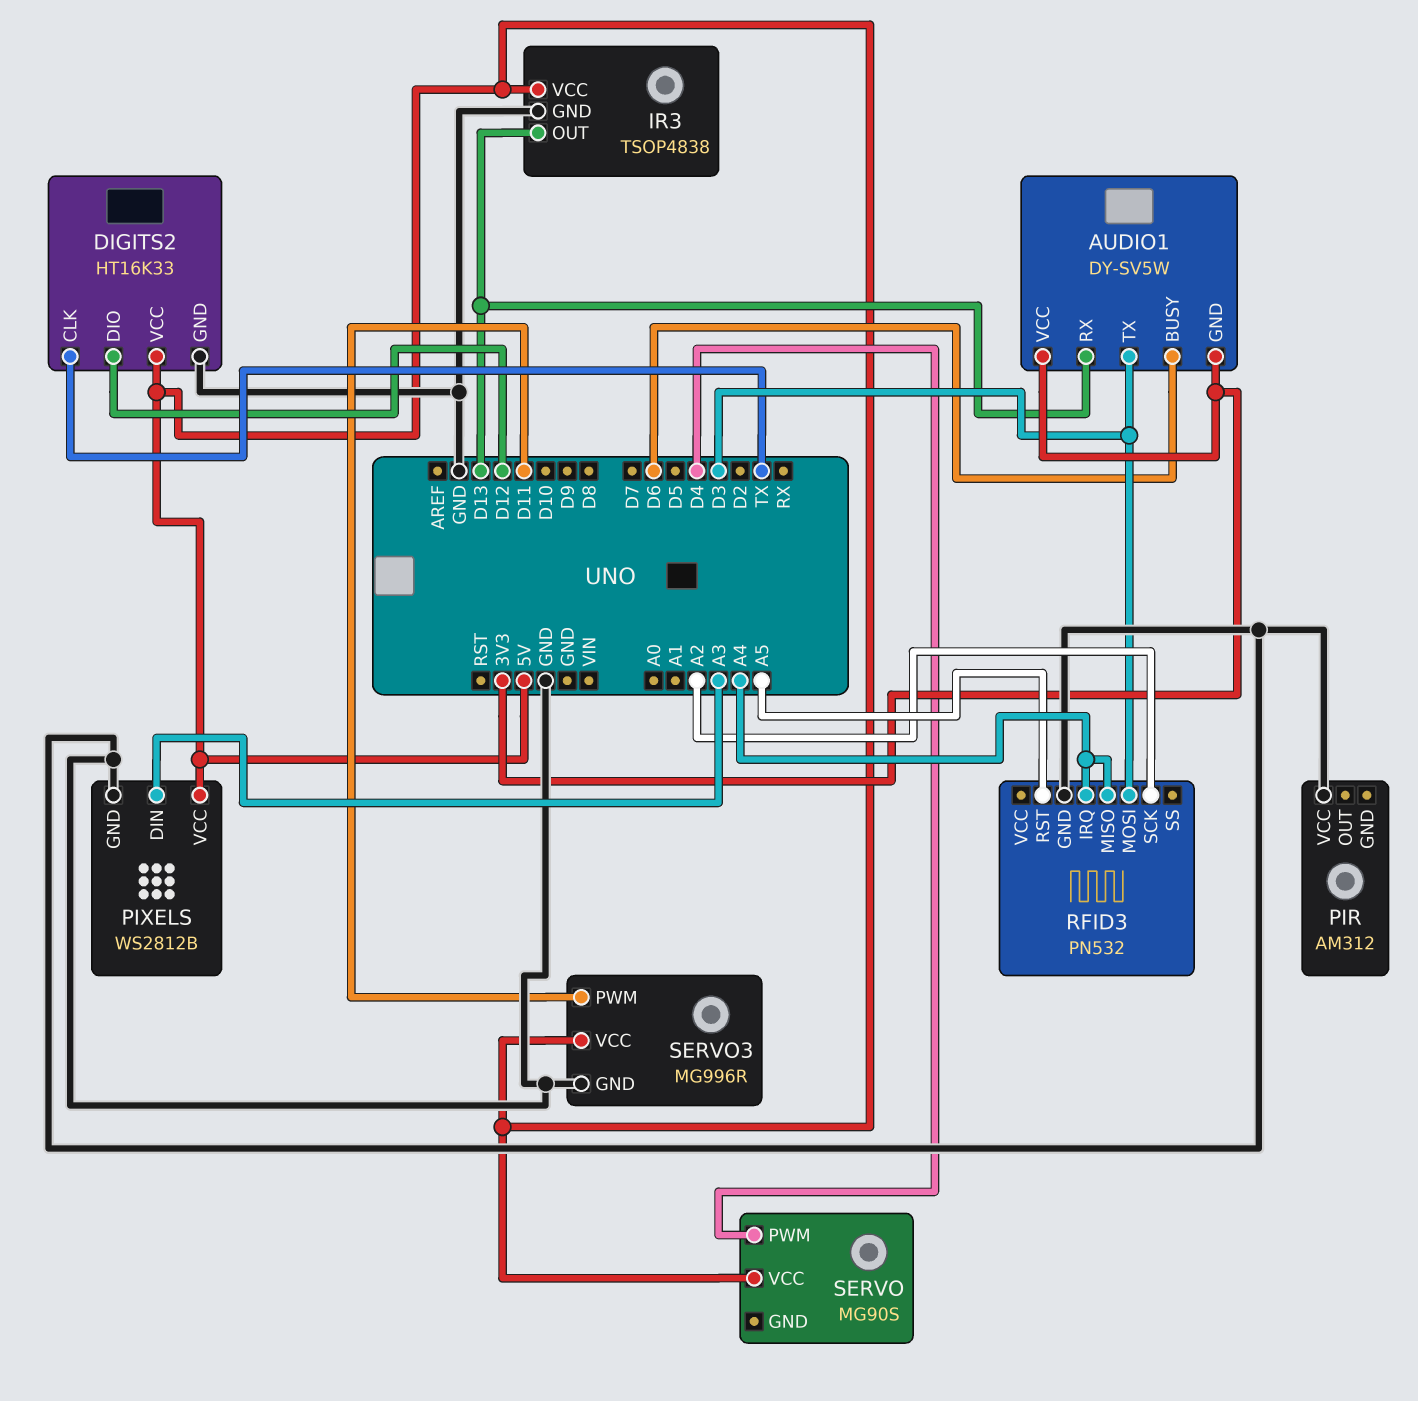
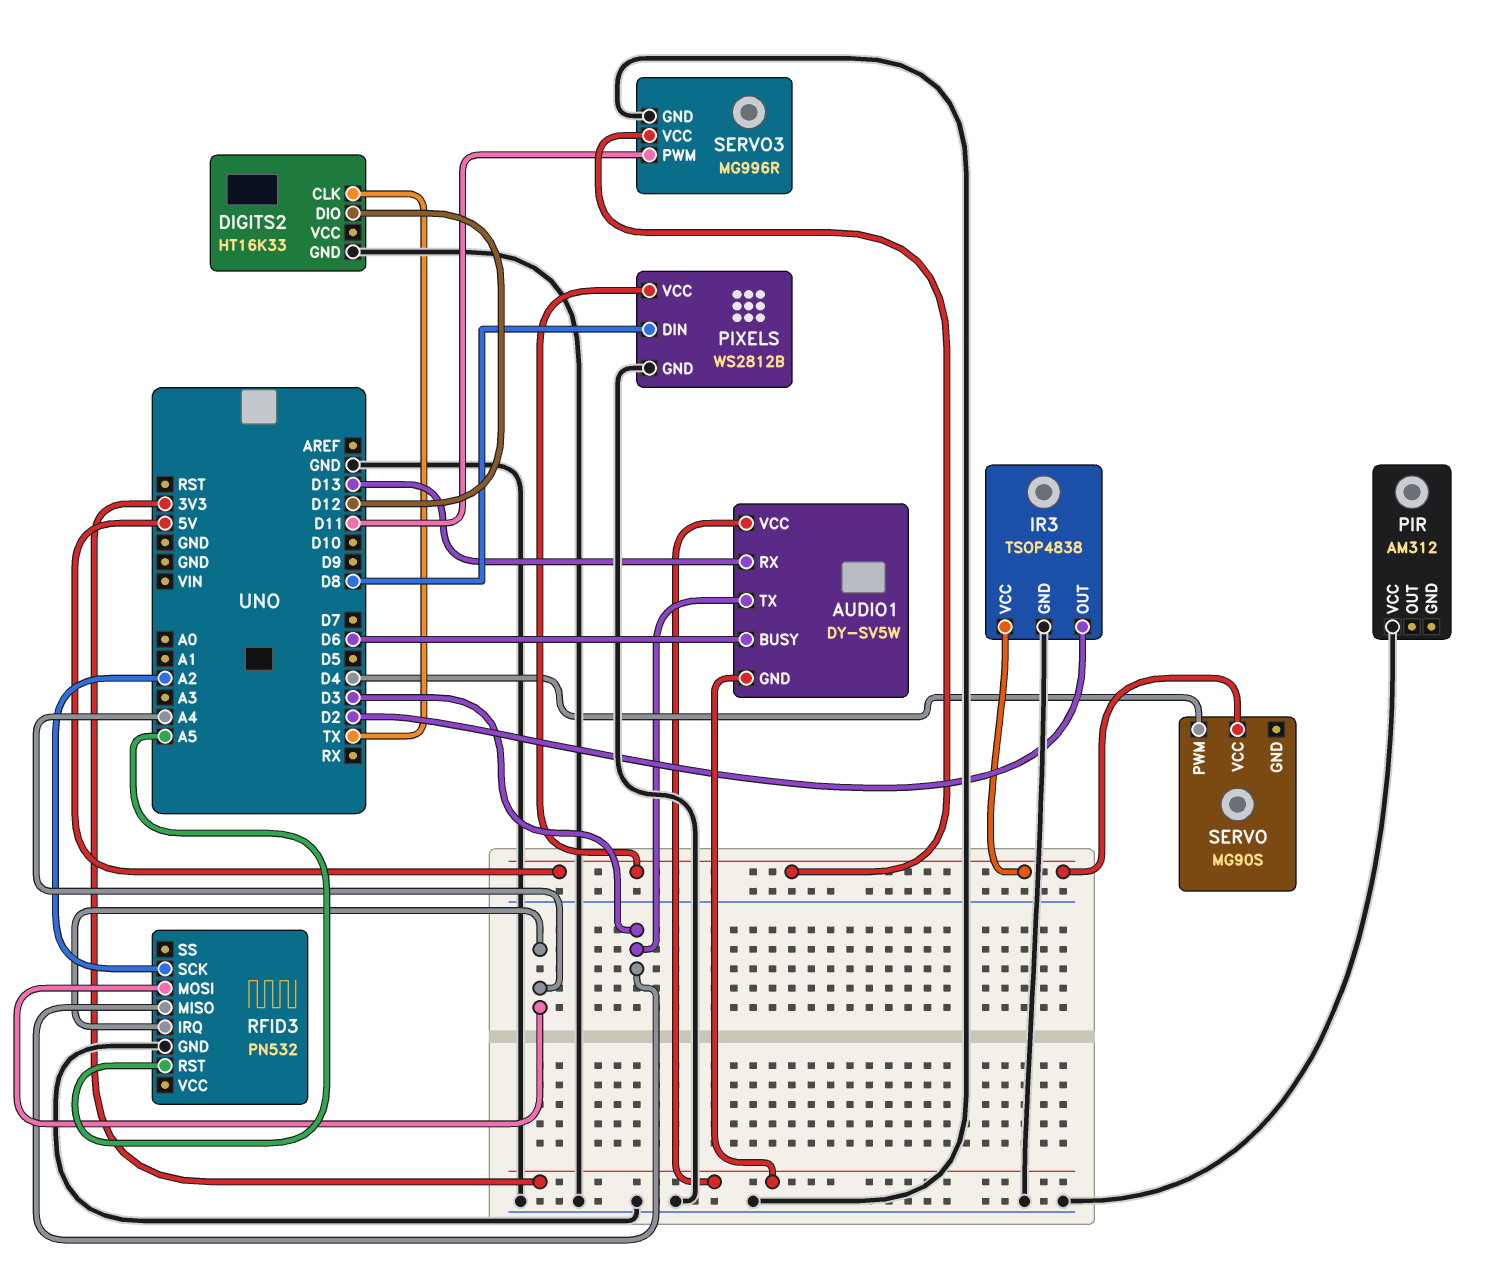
DIGITS2 pin VCC: 5V -> none
IR3 pin OUT: D13 -> D2
PIXELS pin DIN: A3 -> D8
RFID3 pin MISO: A4 -> D3
RFID3 pin MOSI: D3 -> A4

